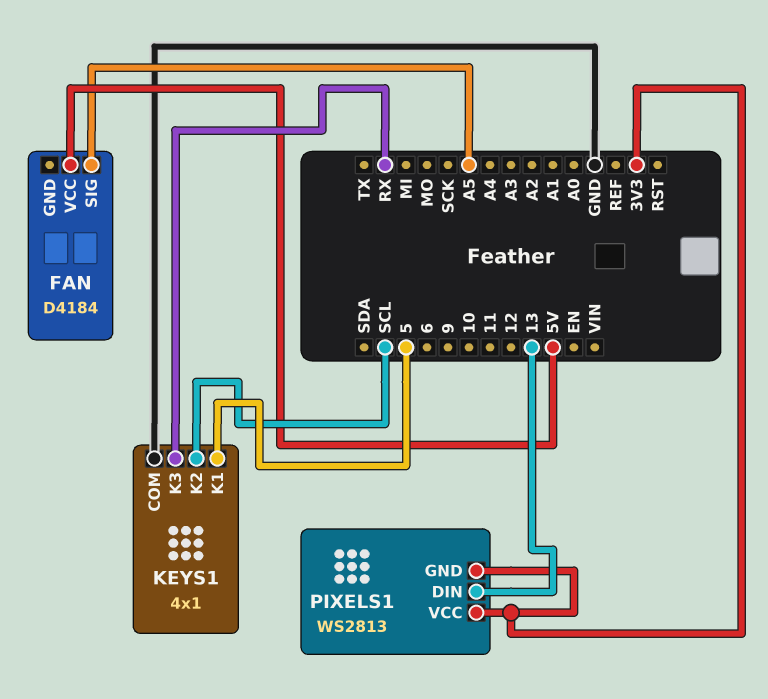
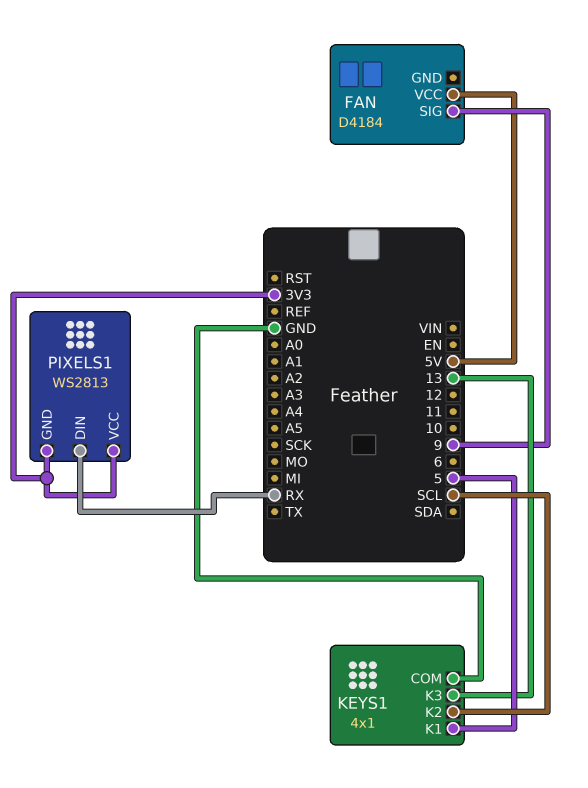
FAN pin SIG: A5 -> 9
KEYS1 pin K3: RX -> 13
PIXELS1 pin DIN: 13 -> RX

